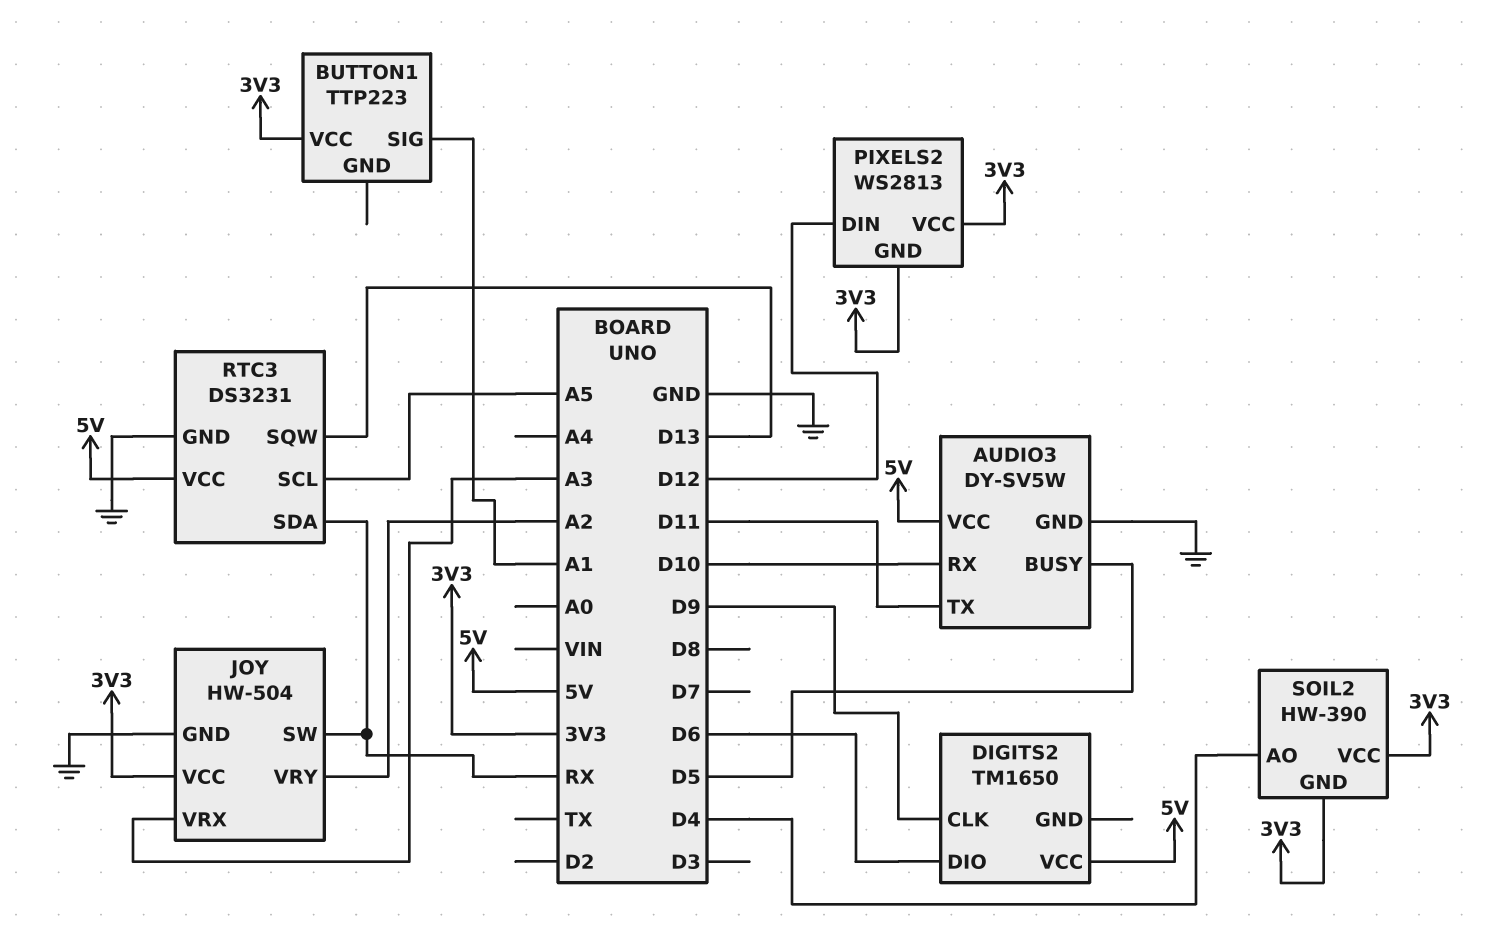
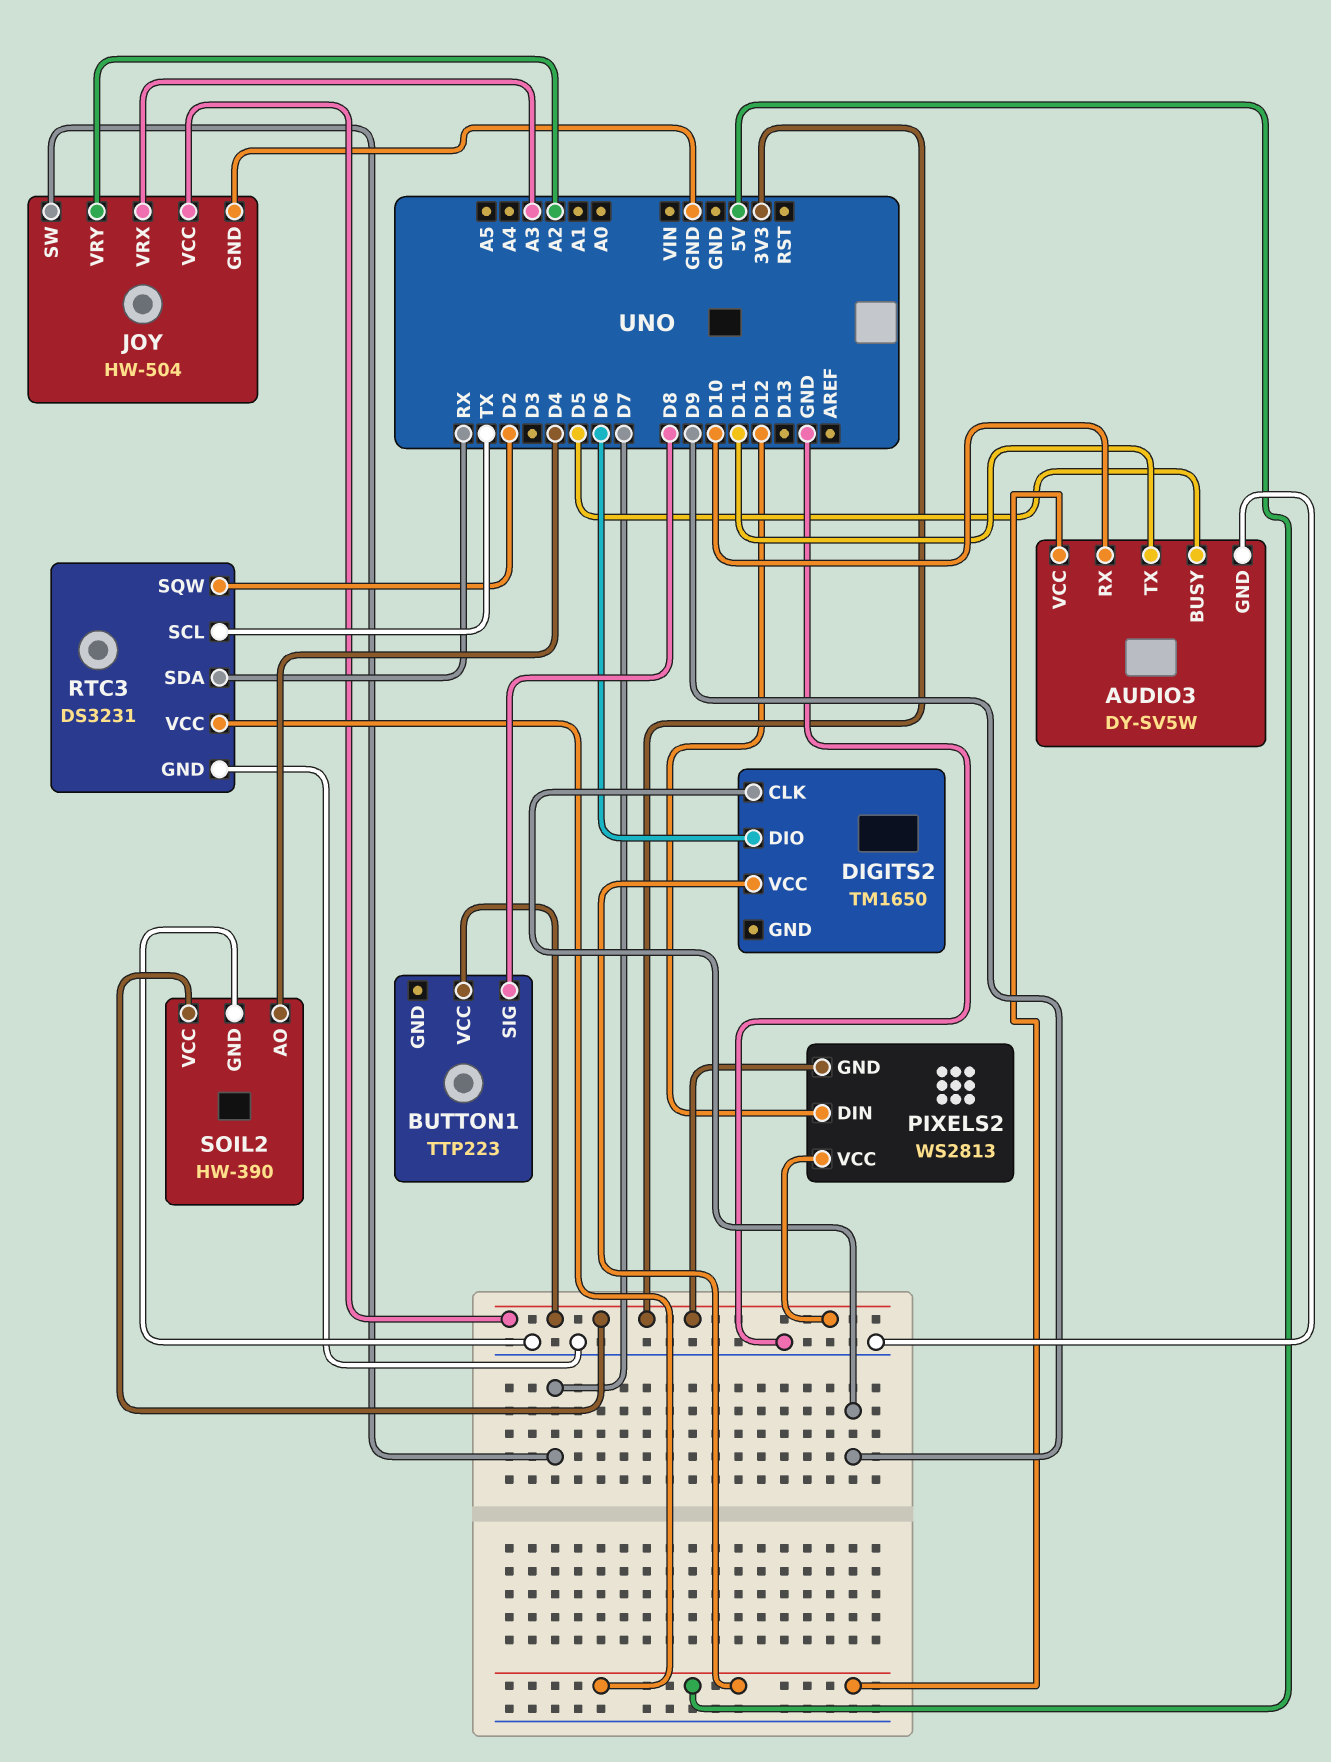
BUTTON1 pin SIG: A1 -> D8
JOY pin SW: RX -> D7
RTC3 pin SCL: A5 -> TX
RTC3 pin SQW: D13 -> D2
SOIL2 pin GND: 3V3 -> GND

